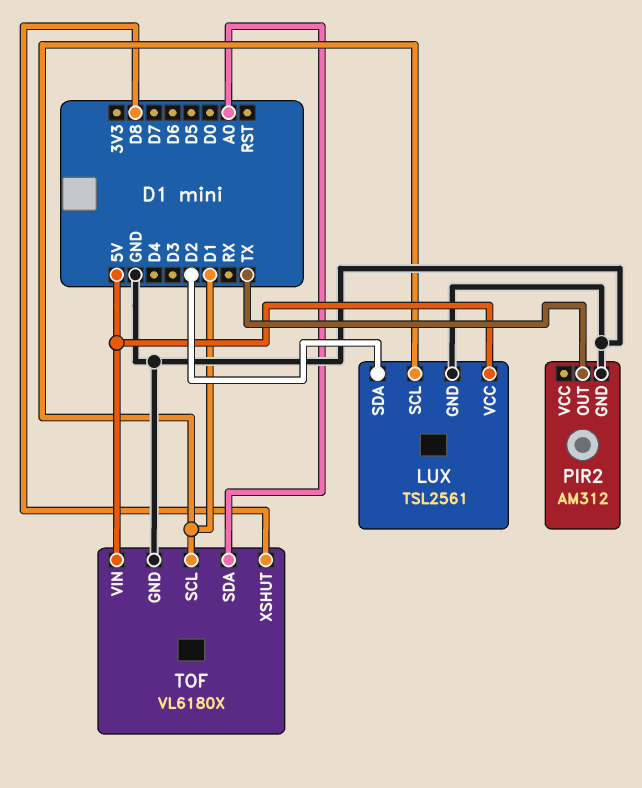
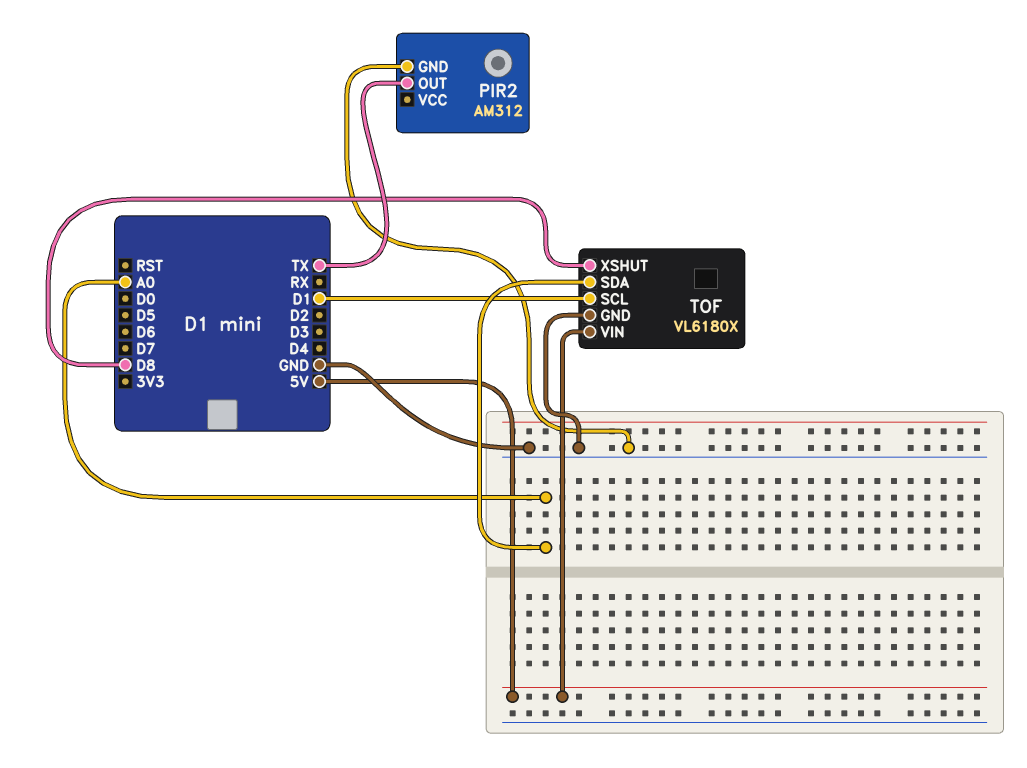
LUX: TSL2561 -> none
LUX pin GND: GND -> none
LUX pin SCL: D1 -> none
LUX pin SDA: D2 -> none
LUX pin VCC: 5V -> none

